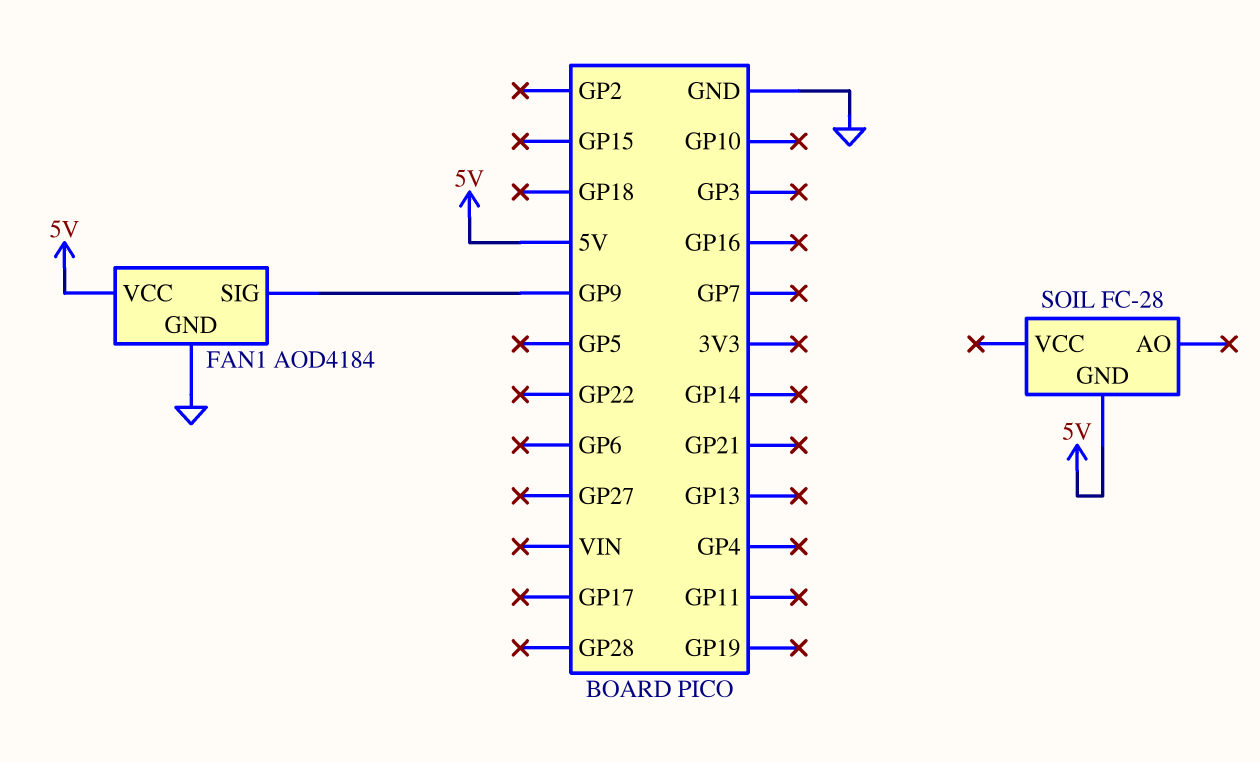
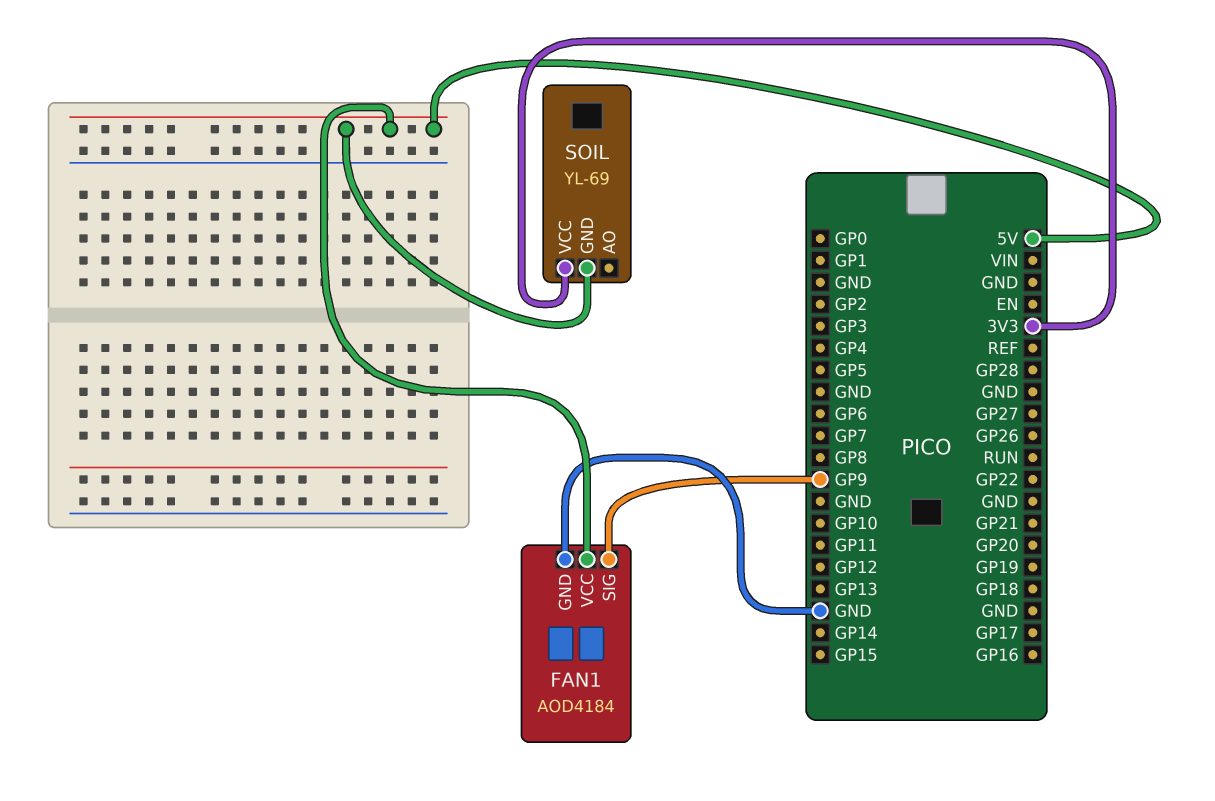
SOIL: FC-28 -> YL-69
SOIL pin VCC: none -> 3V3

